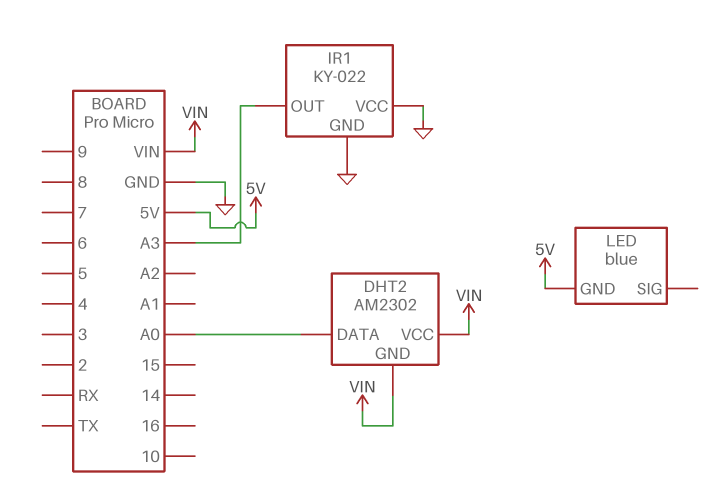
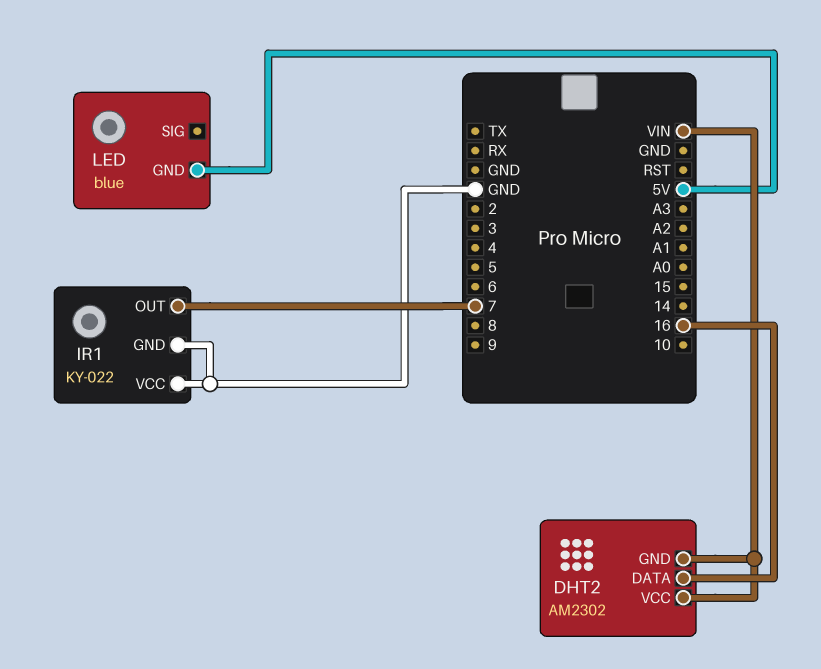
DHT2 pin DATA: A0 -> 16
IR1 pin OUT: A3 -> 7

